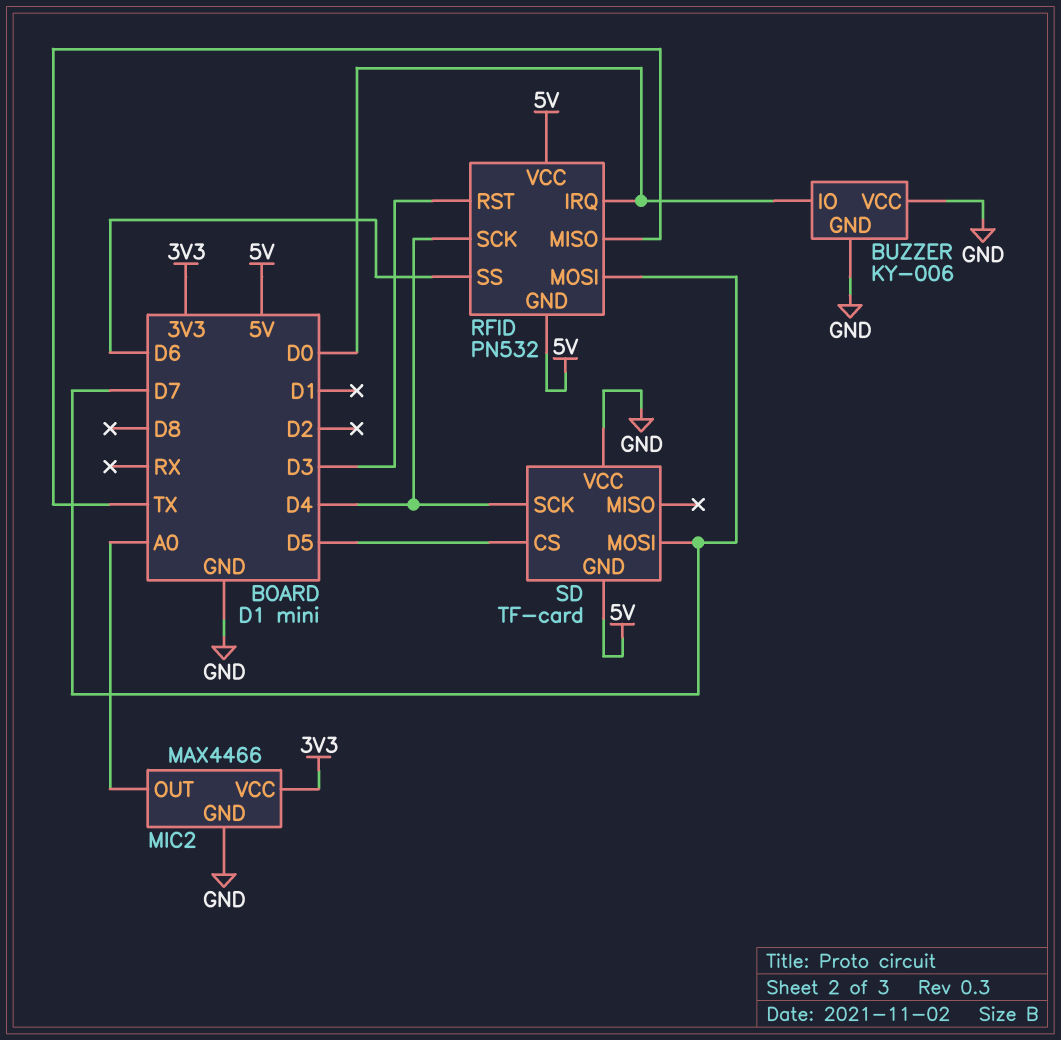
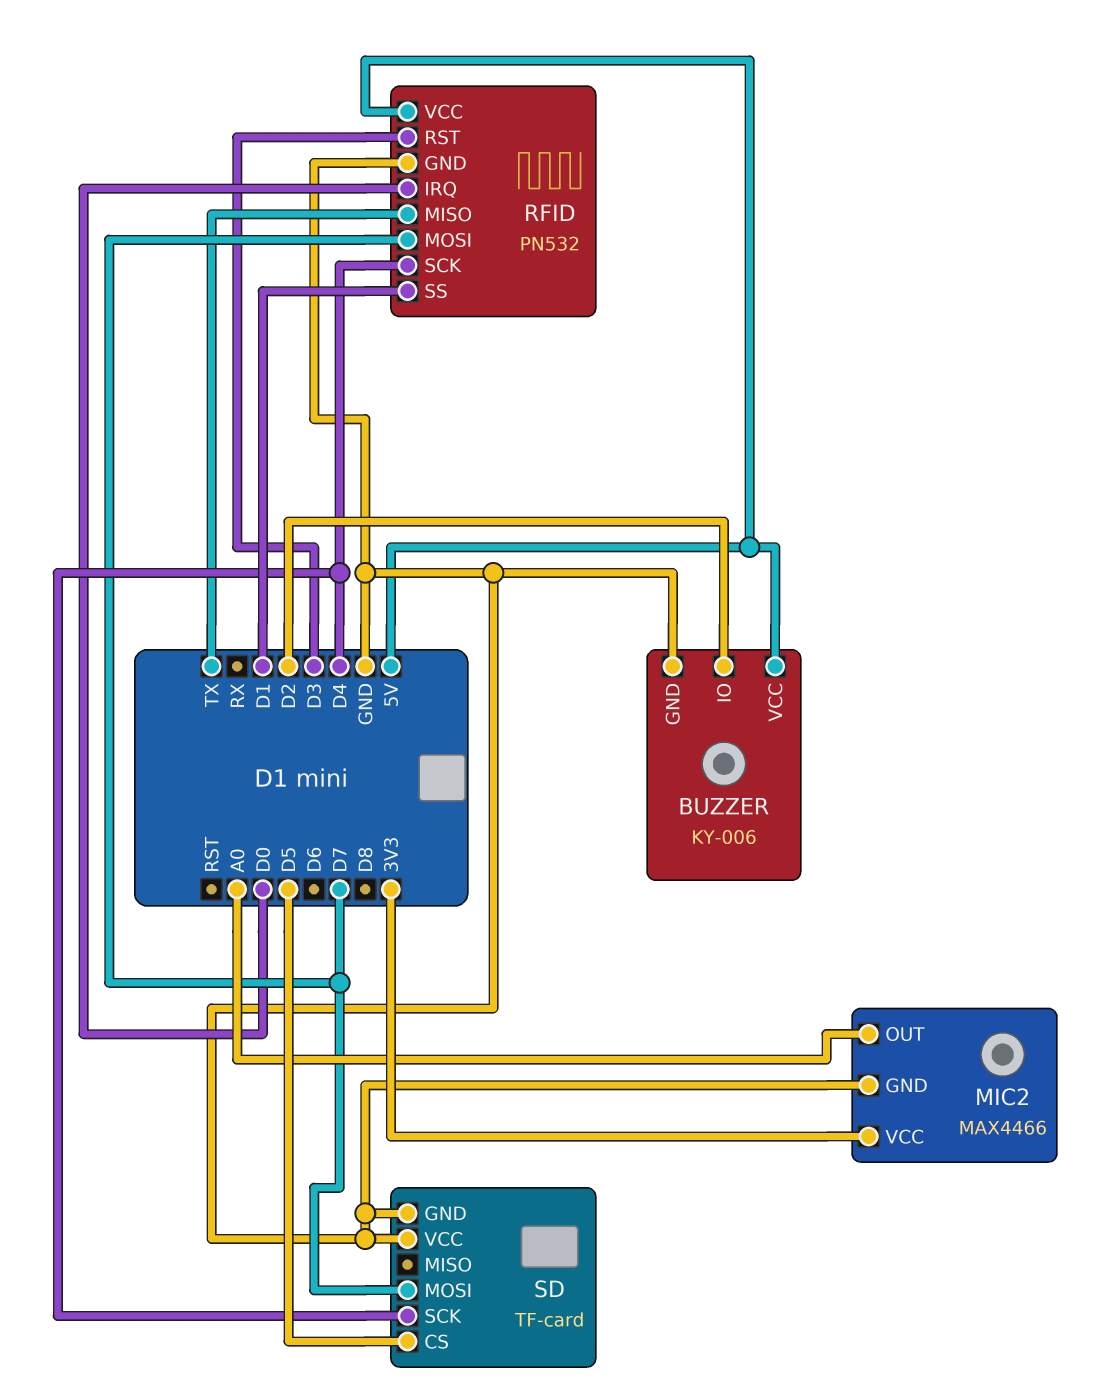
BUZZER pin IO: D0 -> D2
BUZZER pin VCC: GND -> 5V
RFID pin GND: 5V -> GND
RFID pin SS: D6 -> D1
SD pin GND: 5V -> GND

